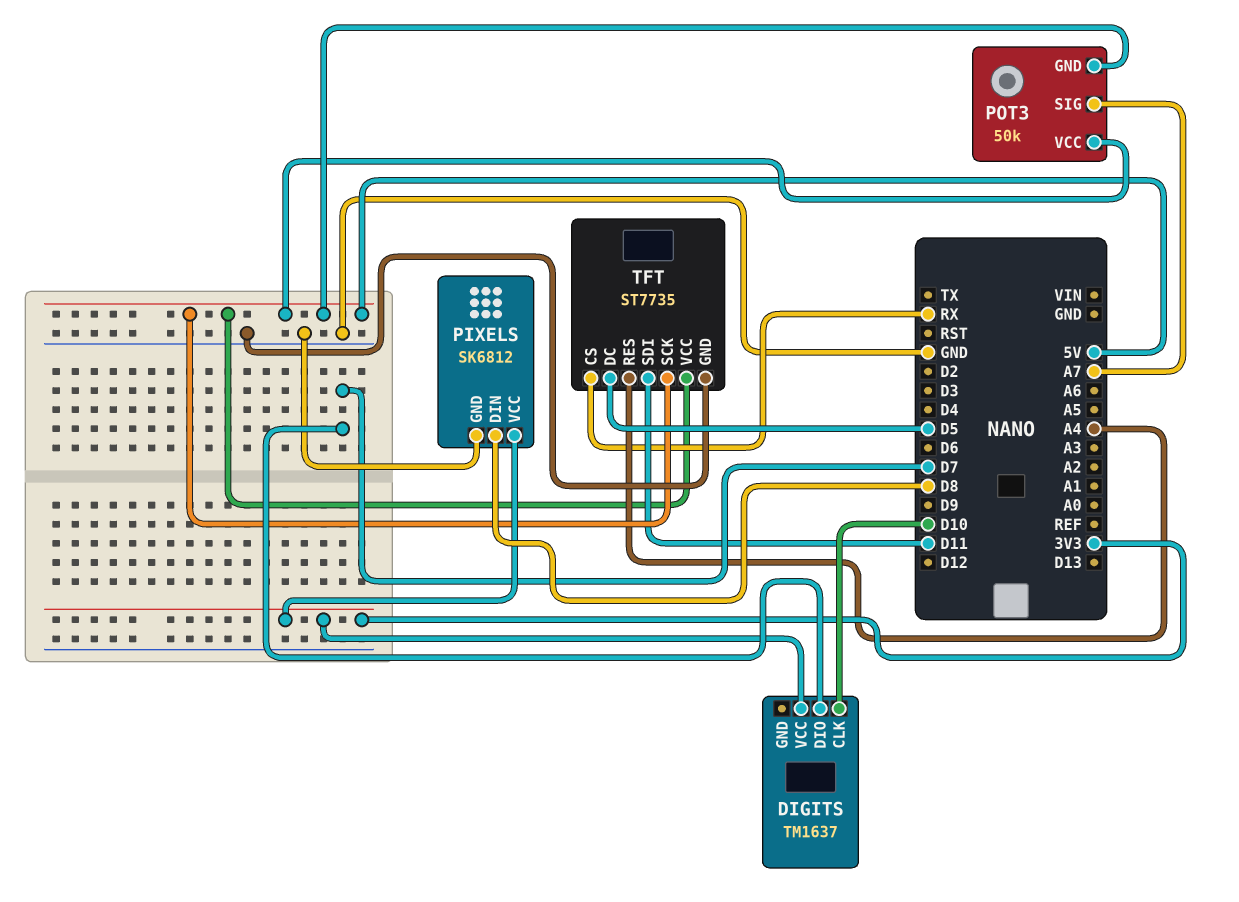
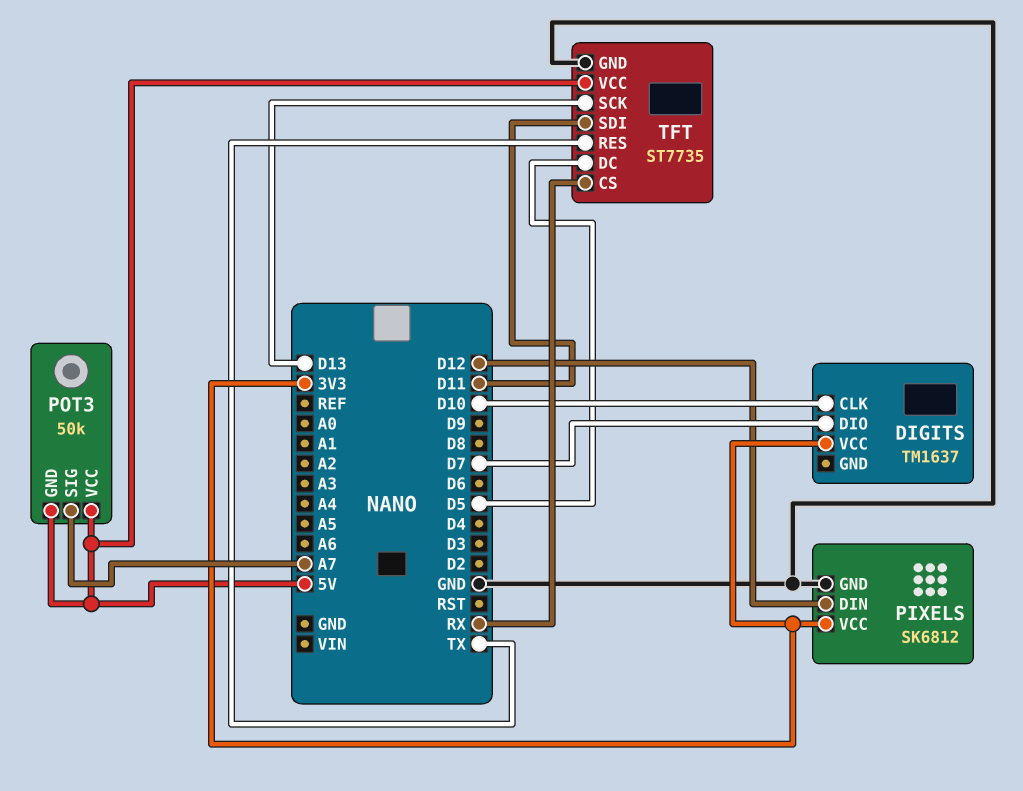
PIXELS pin DIN: D8 -> D12
TFT pin RES: A4 -> TX
TFT pin SCK: 5V -> D13

